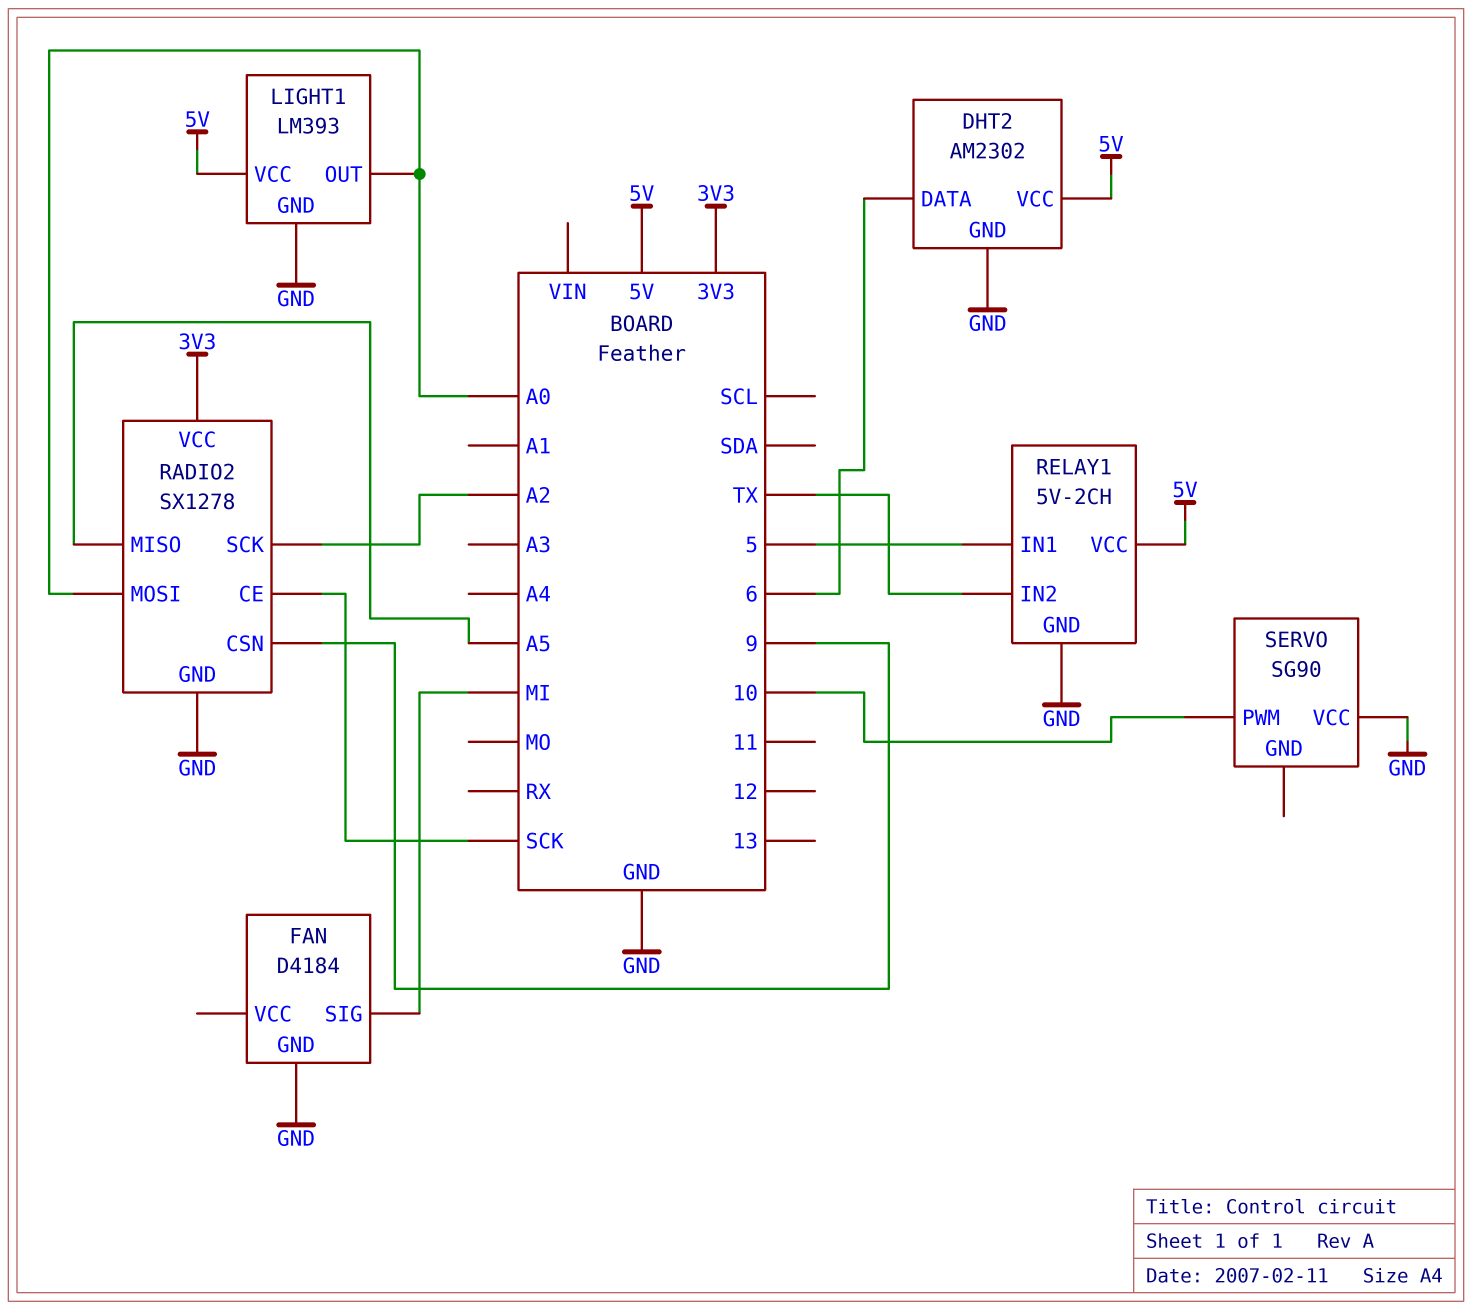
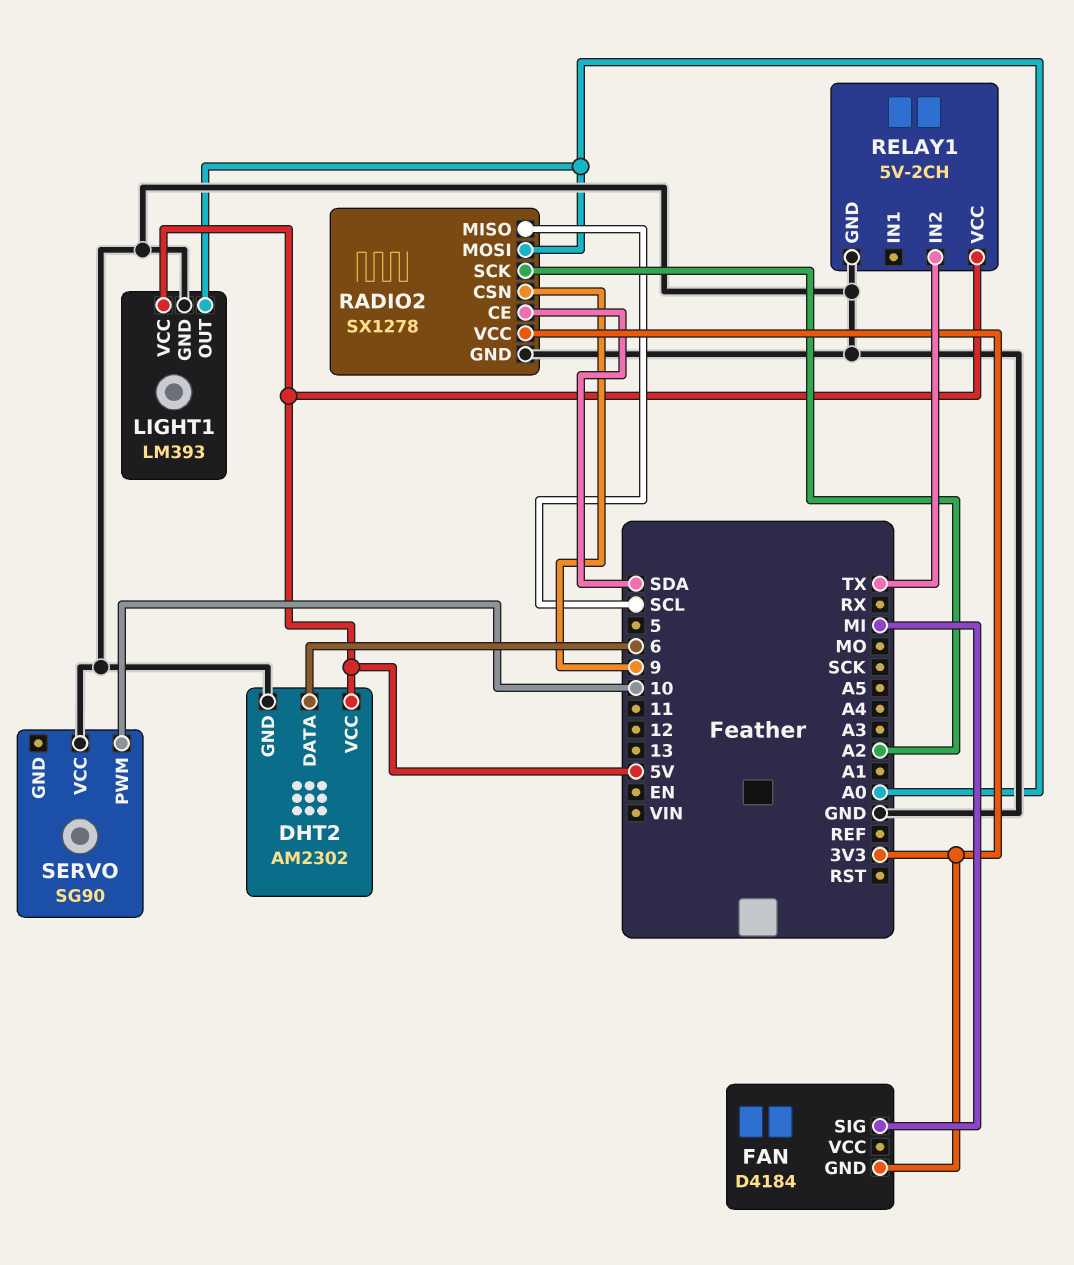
FAN pin GND: GND -> 3V3
RADIO2 pin CE: SCK -> SDA
RADIO2 pin MISO: A5 -> SCL
RELAY1 pin IN1: 5 -> none

